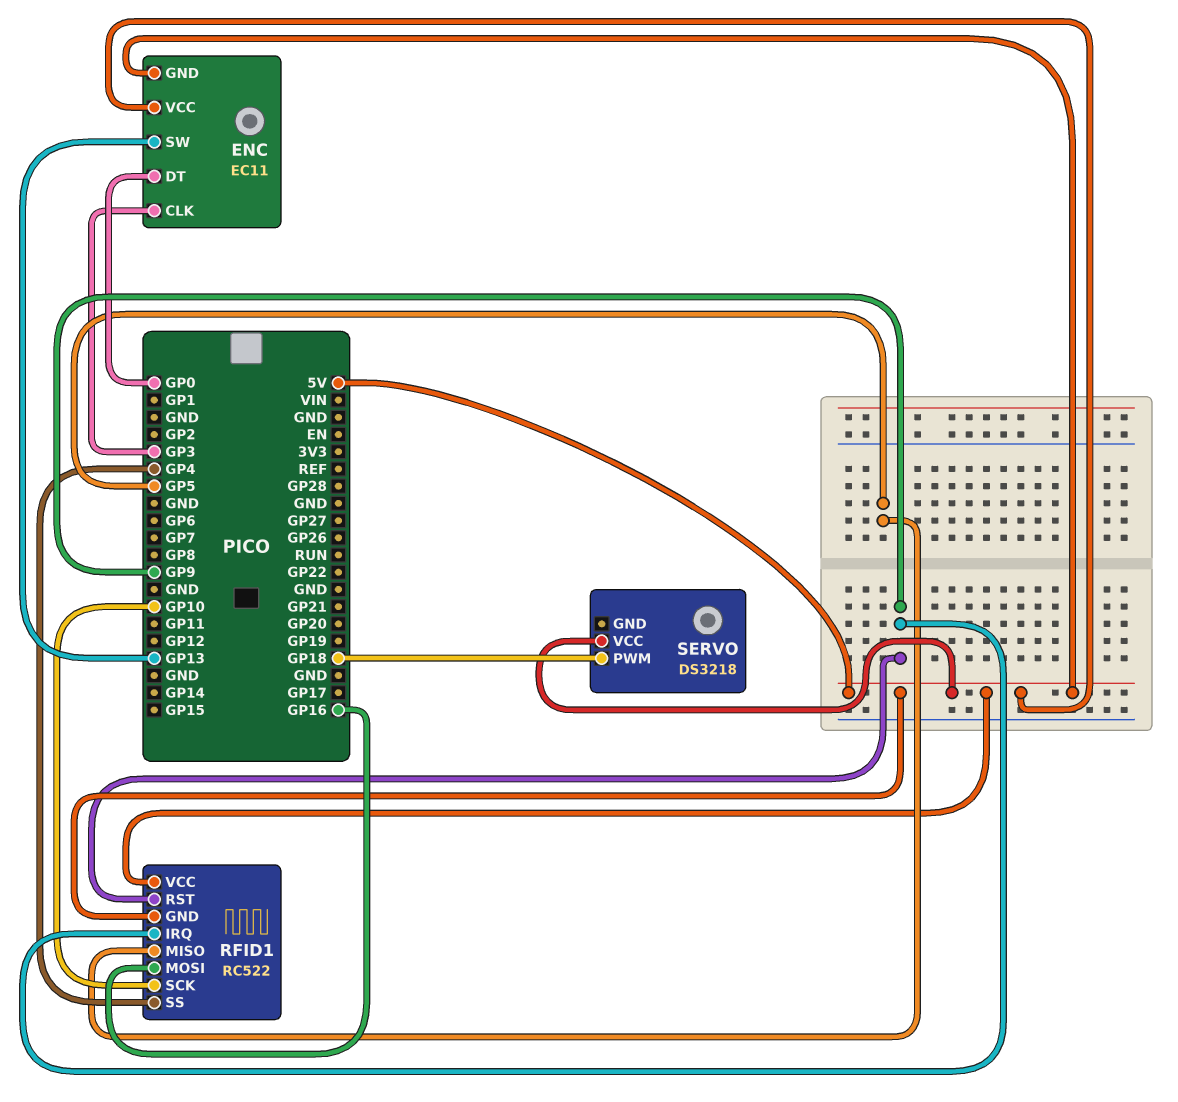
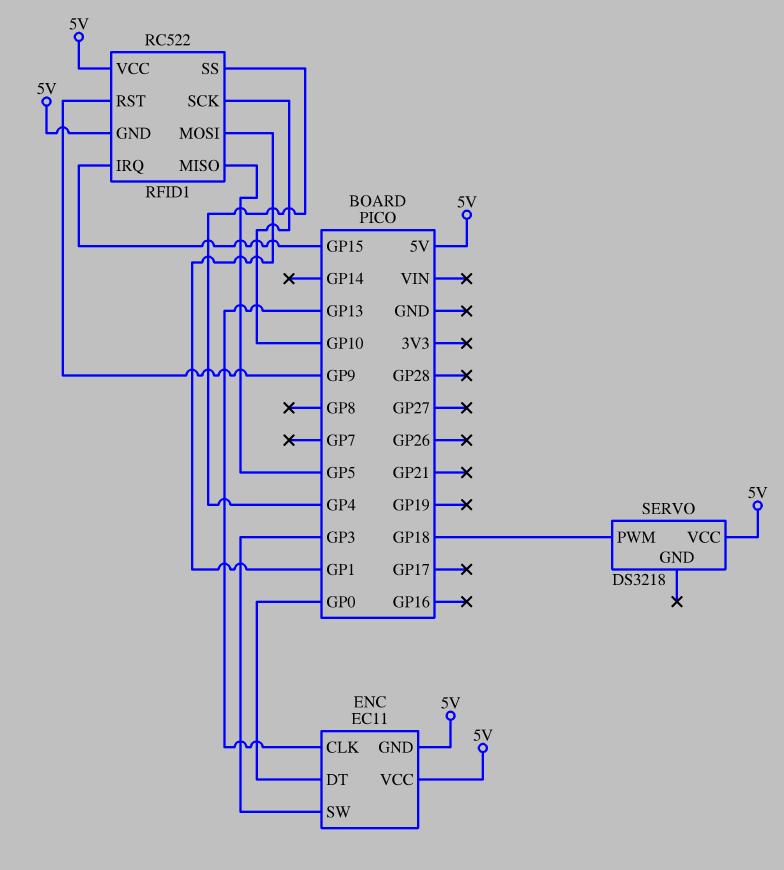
ENC pin CLK: GP3 -> GP13
ENC pin SW: GP13 -> GP3
RFID1 pin IRQ: GP9 -> GP15
RFID1 pin MOSI: GP16 -> GP1

